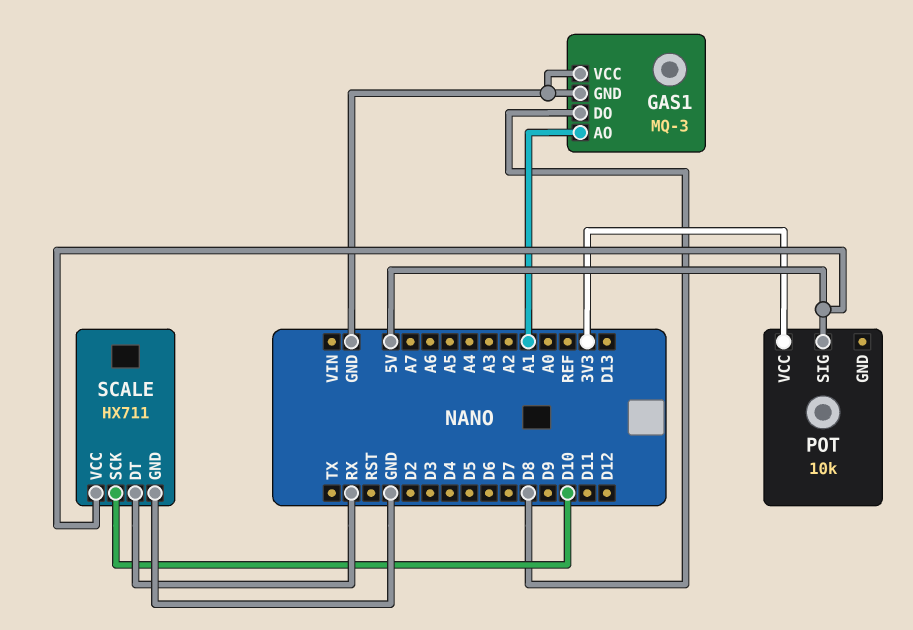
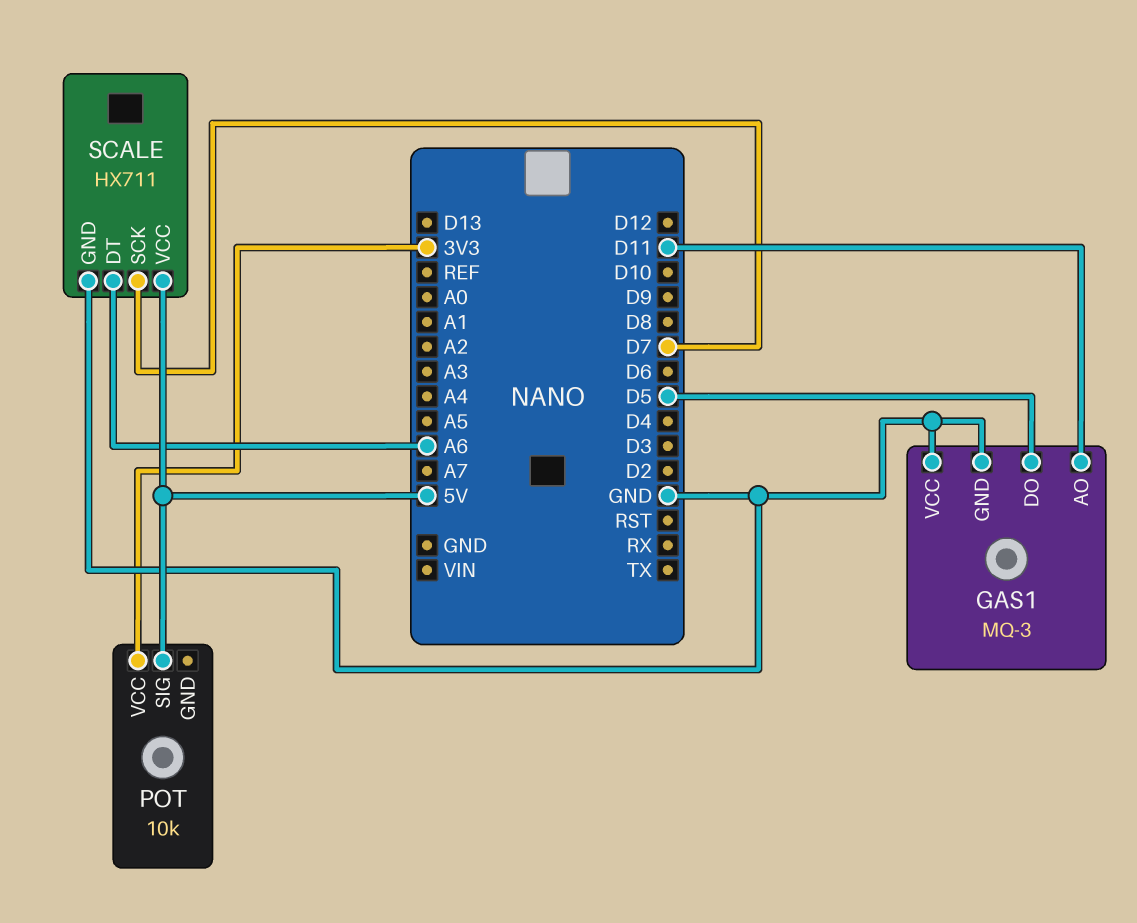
GAS1 pin AO: A1 -> D11
GAS1 pin DO: D8 -> D5
SCALE pin DT: RX -> A6
SCALE pin SCK: D10 -> D7

